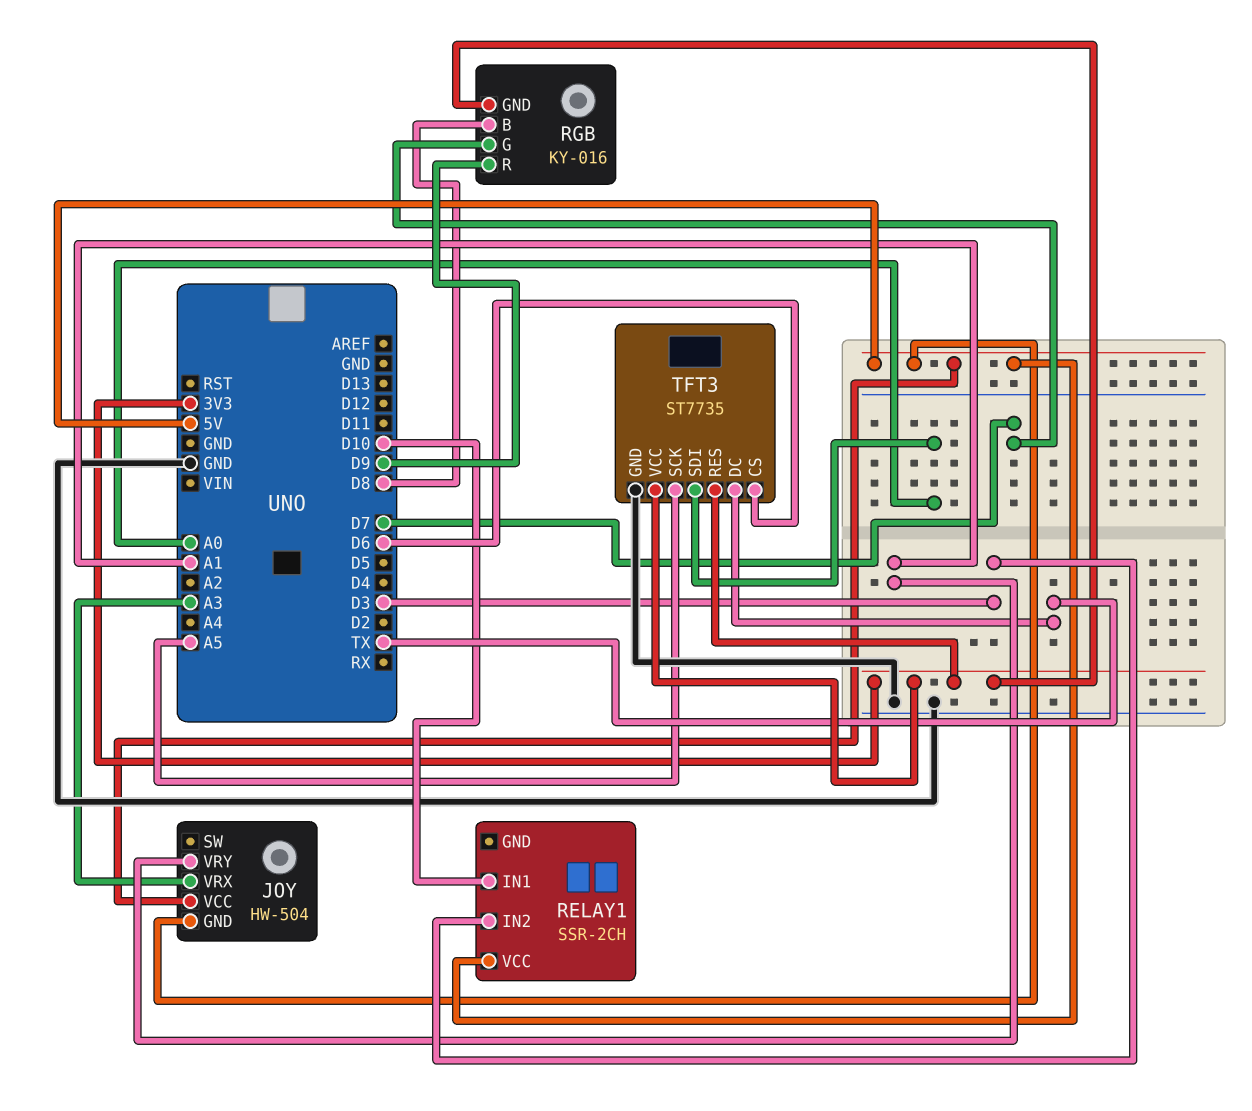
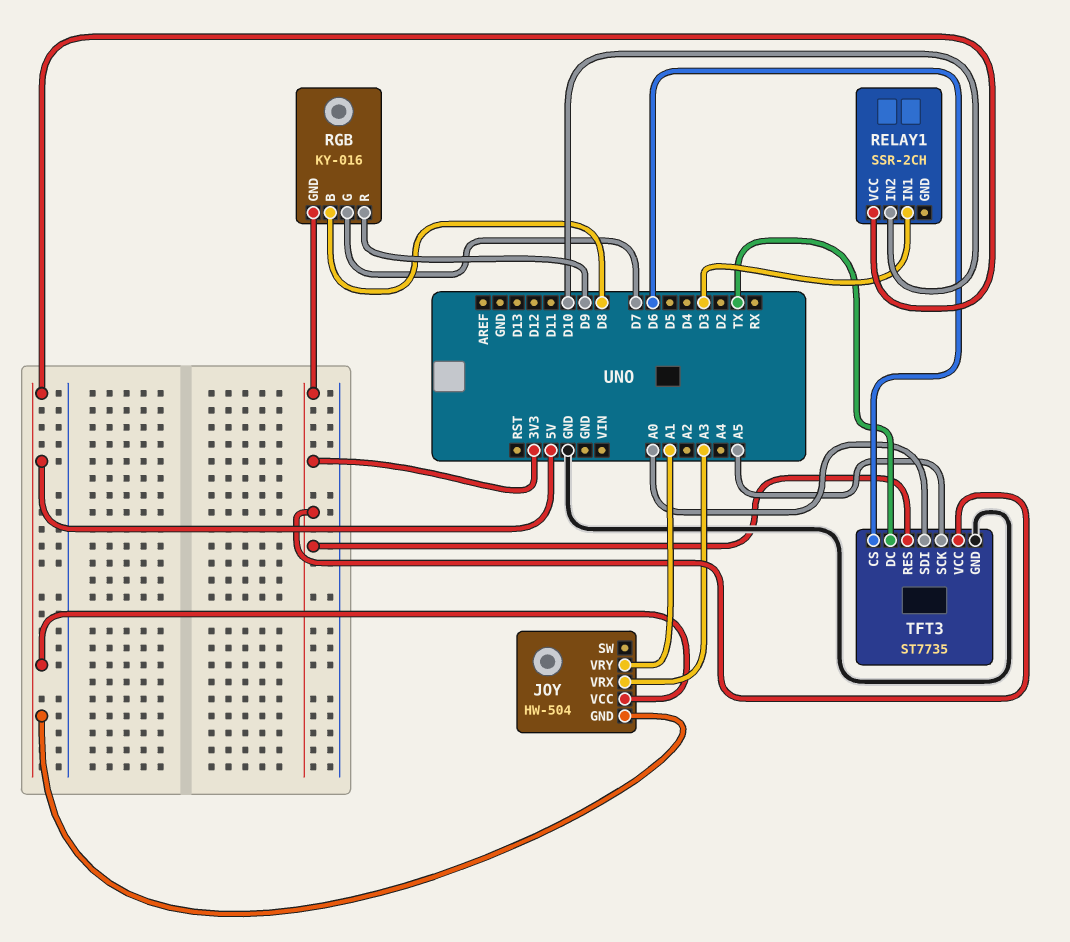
RELAY1 pin IN1: D10 -> D3
RELAY1 pin IN2: D3 -> D10

